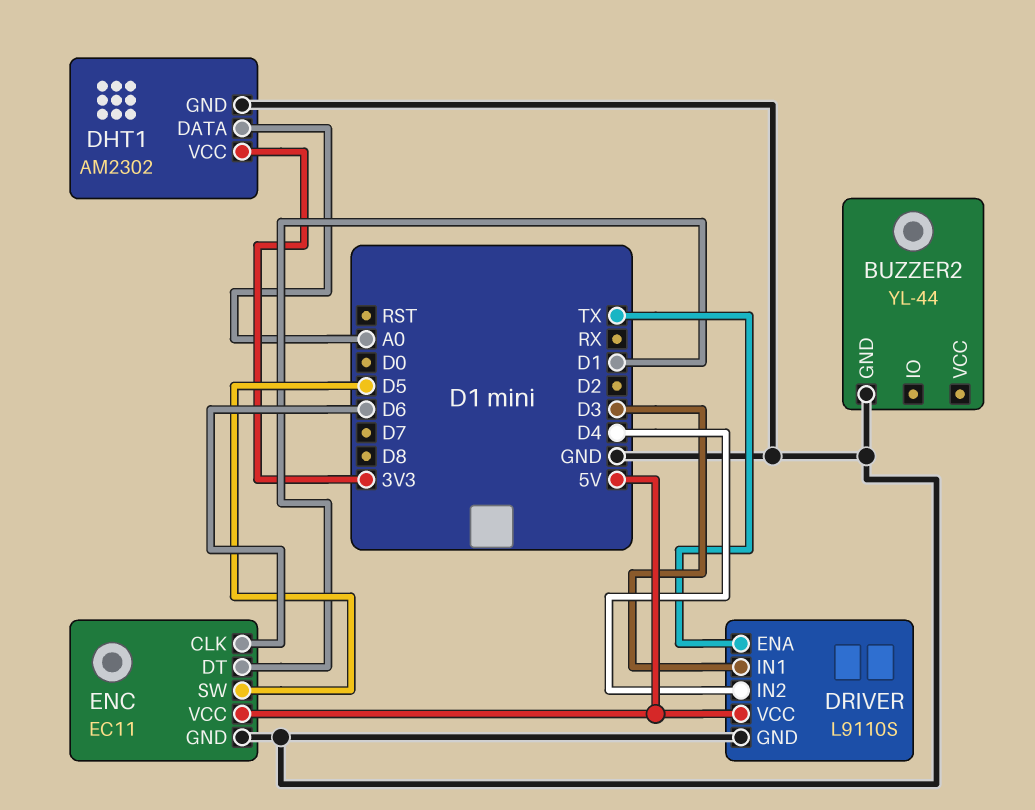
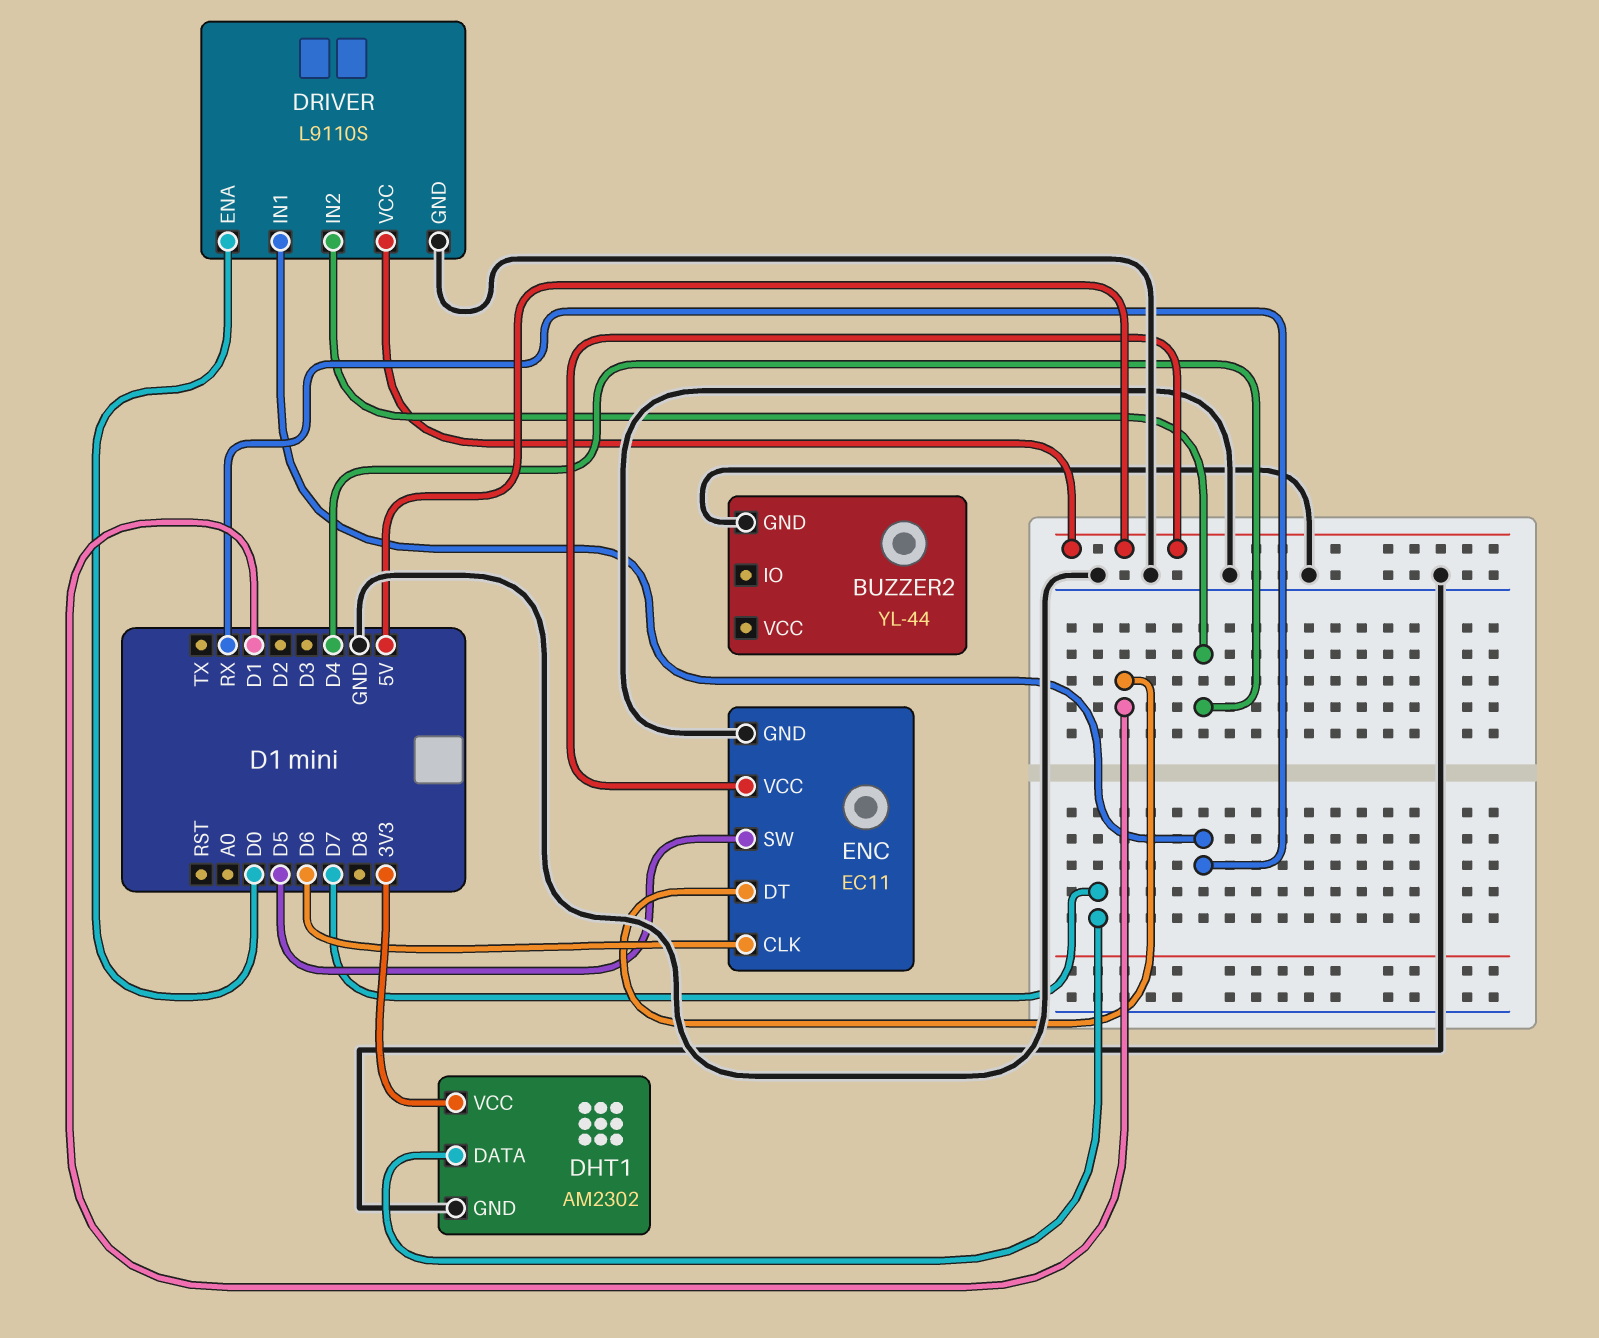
DHT1 pin DATA: A0 -> D7
DRIVER pin ENA: TX -> D0
DRIVER pin IN1: D3 -> RX

